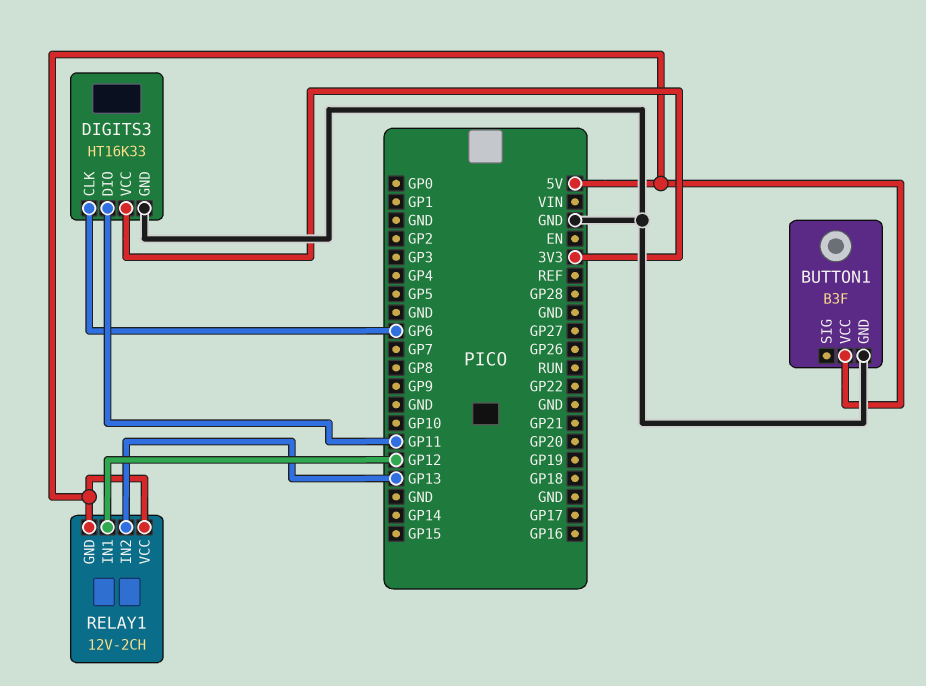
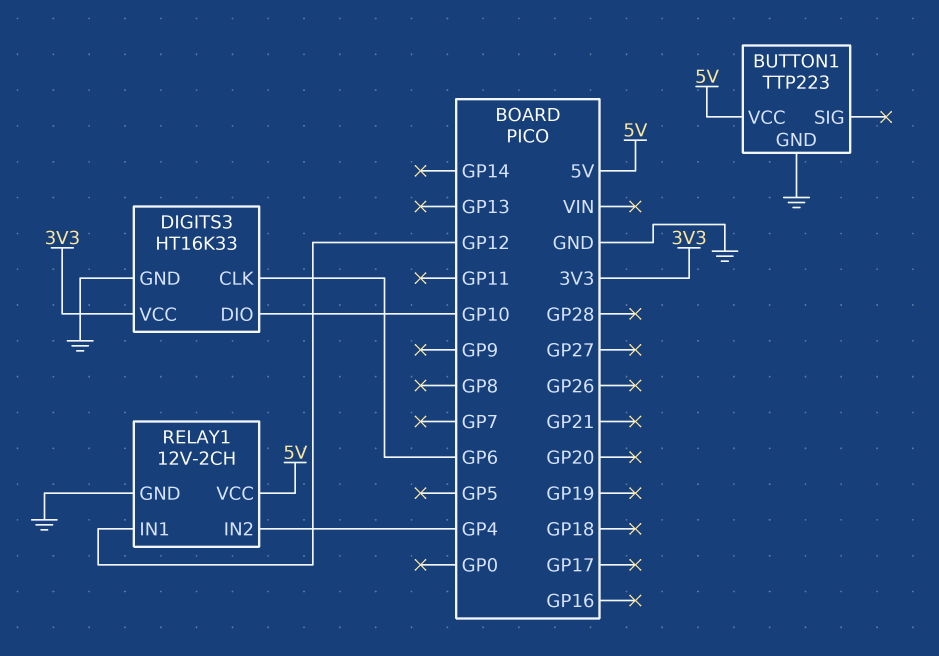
BUTTON1: B3F -> TTP223
DIGITS3 pin DIO: GP11 -> GP10
RELAY1 pin GND: 5V -> GND
RELAY1 pin IN2: GP13 -> GP4

